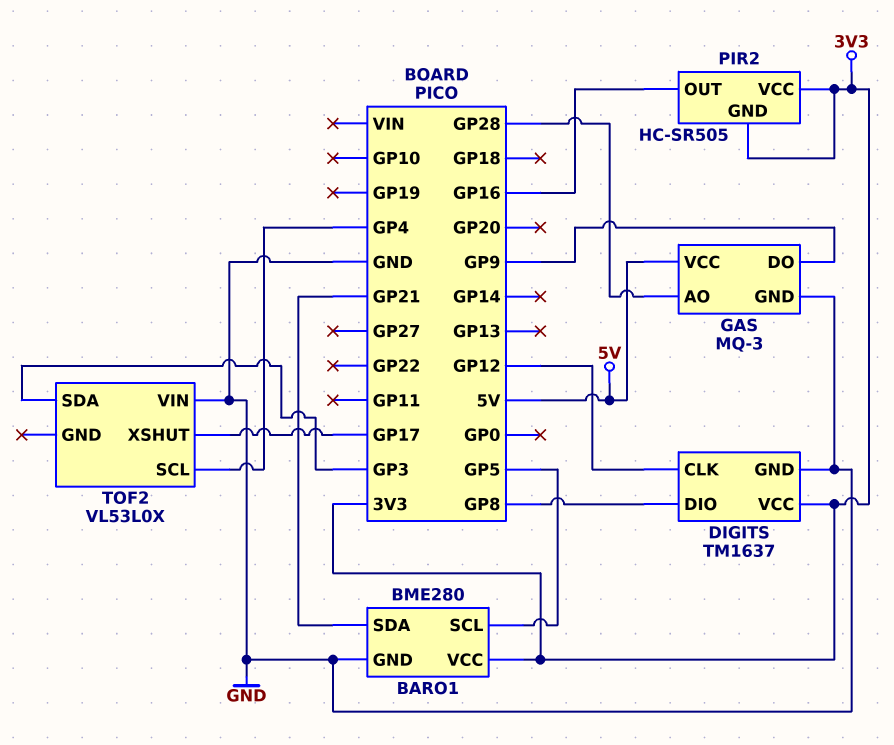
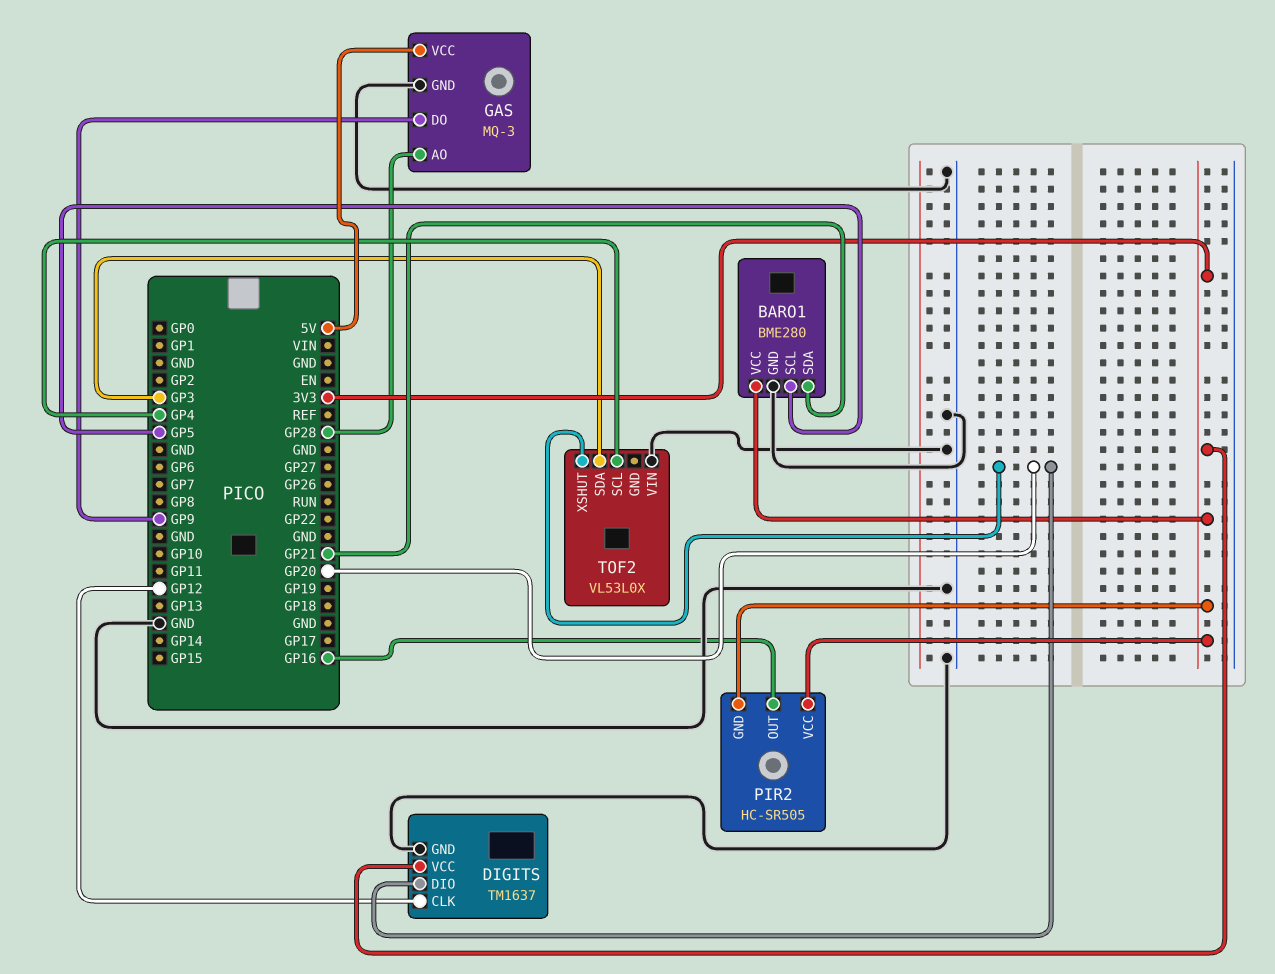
DIGITS pin DIO: GP8 -> GP20
TOF2 pin XSHUT: GP17 -> GP20

